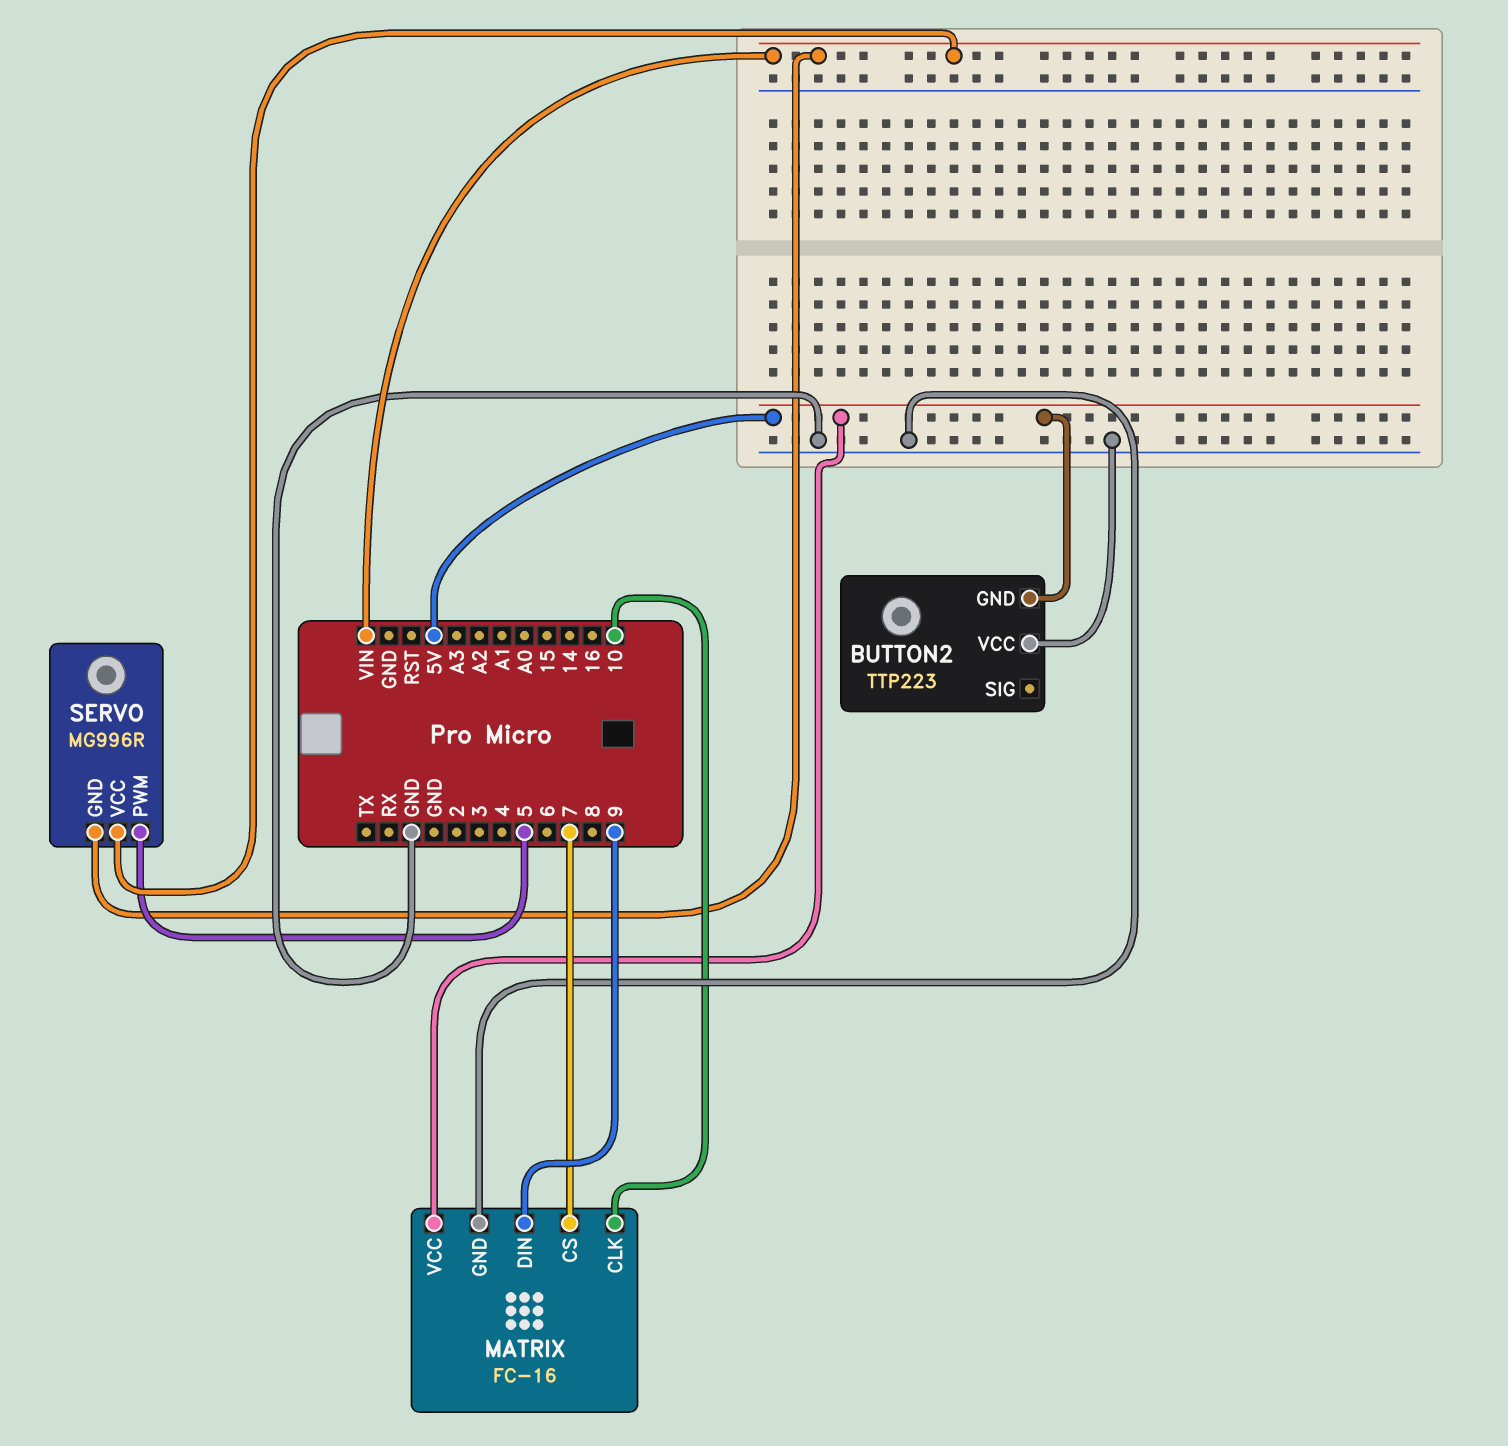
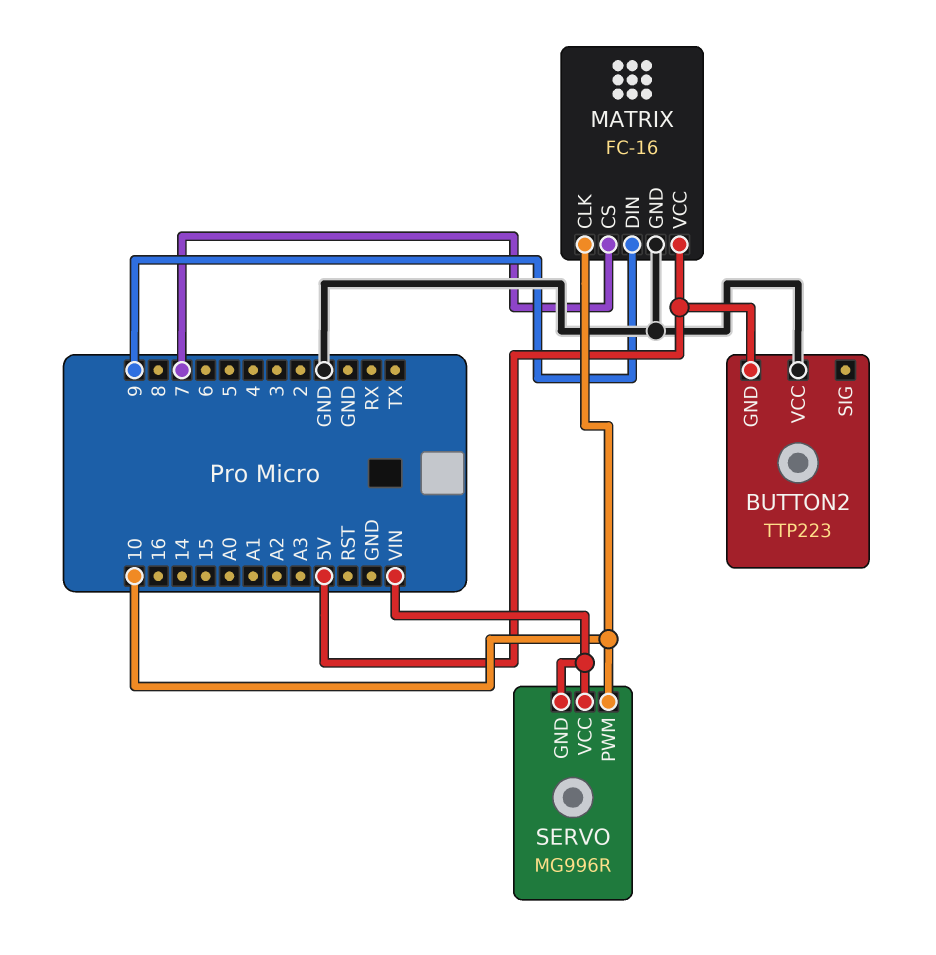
SERVO pin PWM: 5 -> 10

